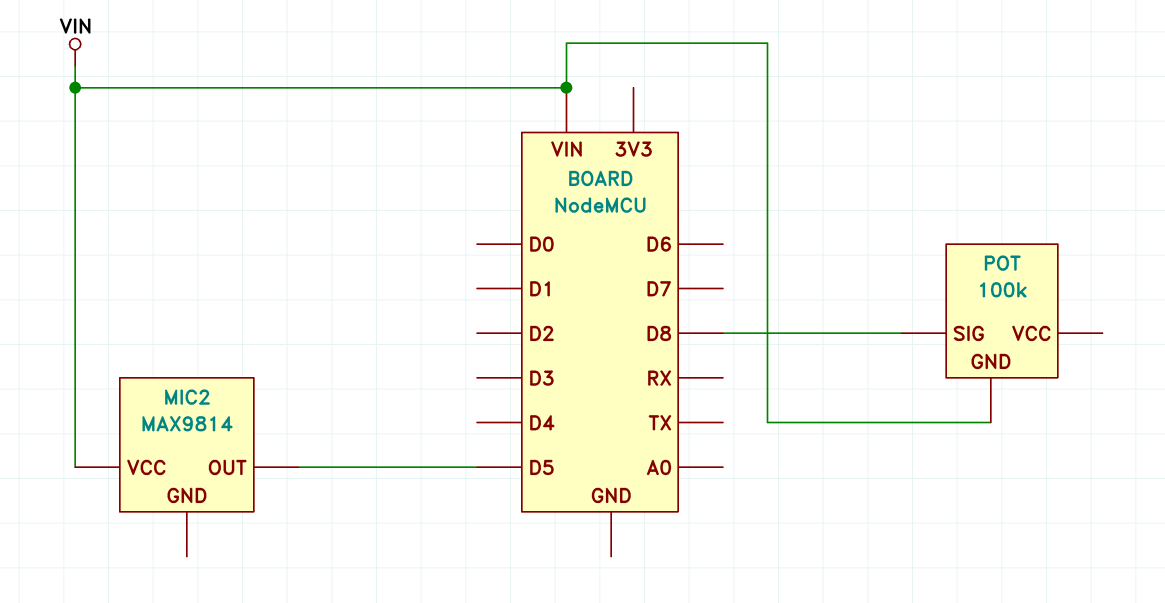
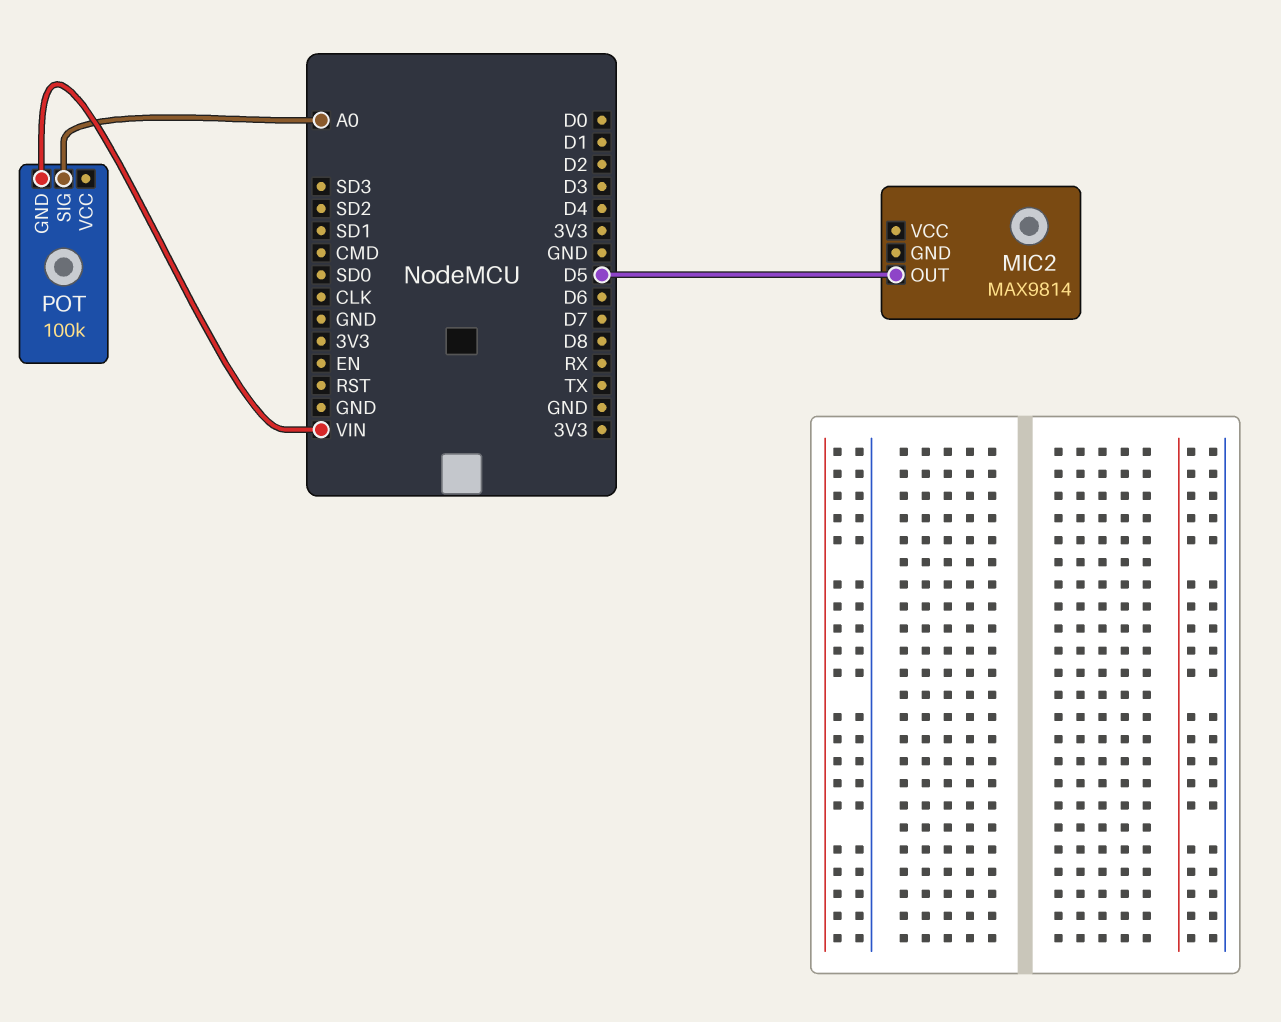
MIC2 pin VCC: VIN -> none
POT pin SIG: D8 -> A0

